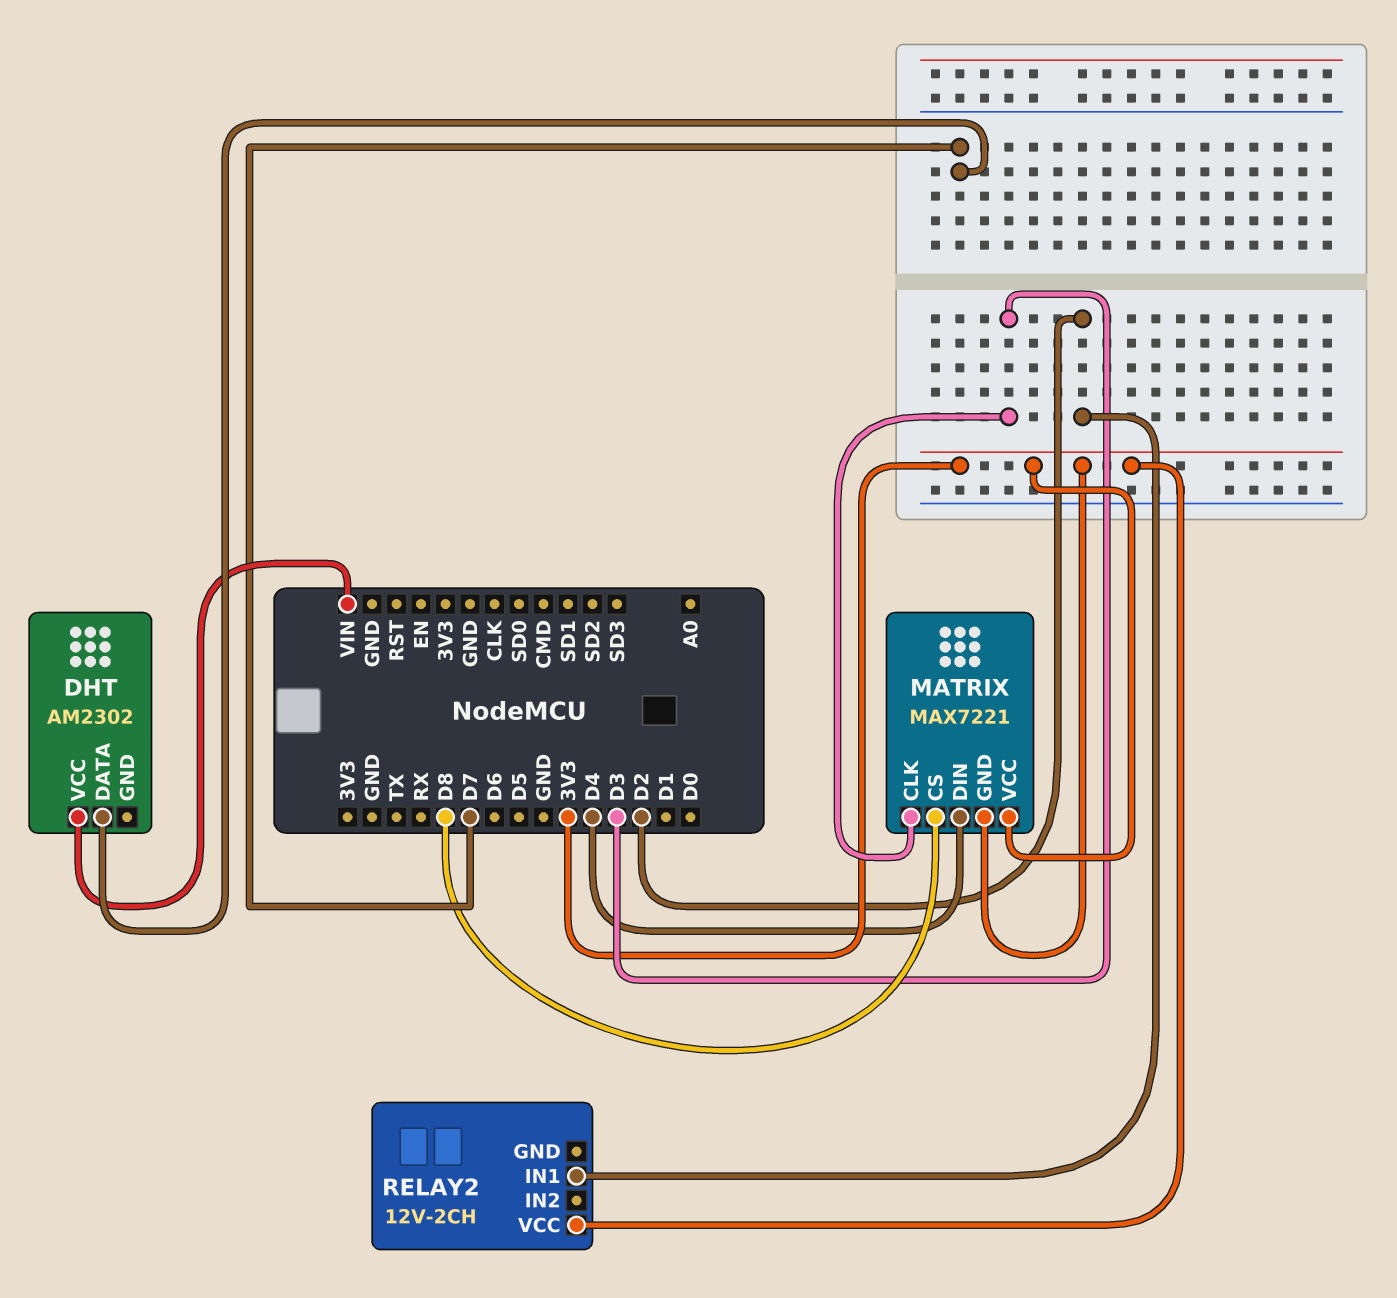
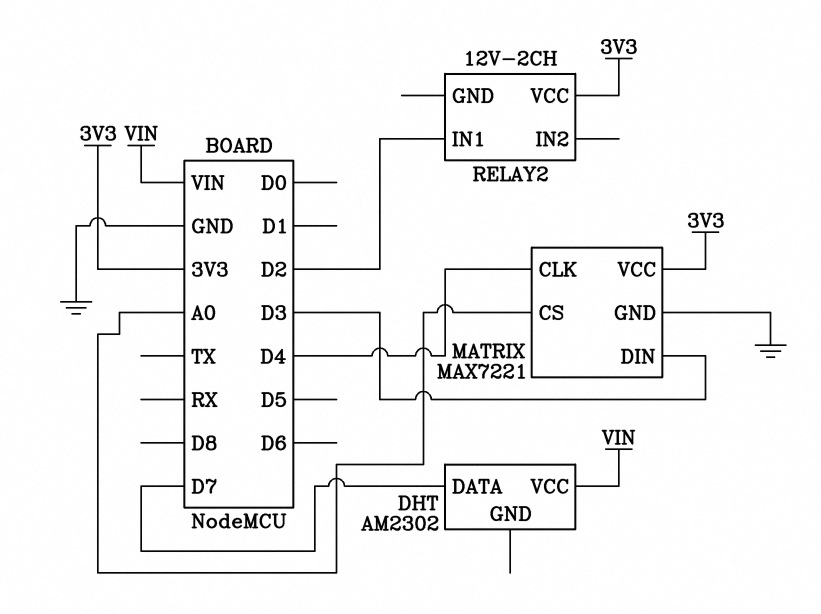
MATRIX pin CLK: D3 -> D4
MATRIX pin CS: D8 -> A0
MATRIX pin DIN: D4 -> D3
MATRIX pin GND: 3V3 -> GND

